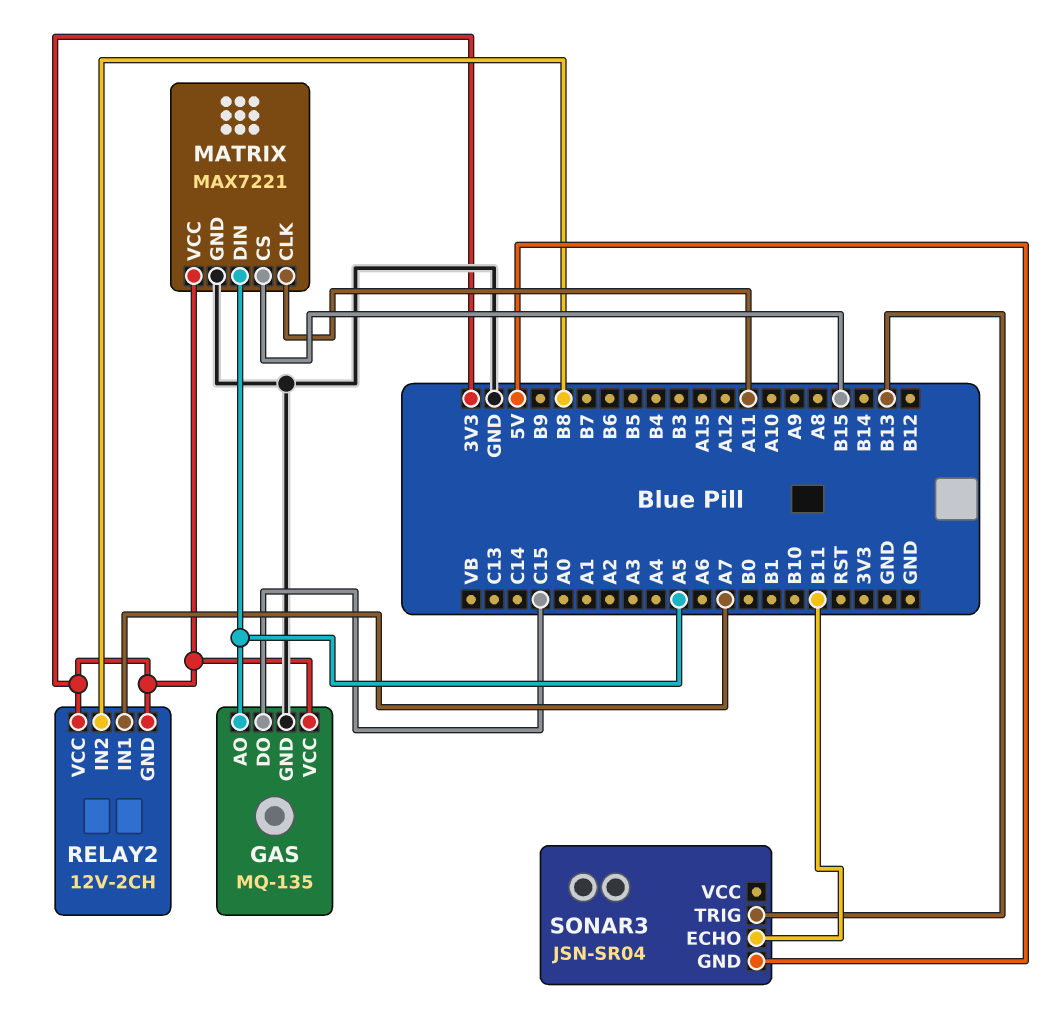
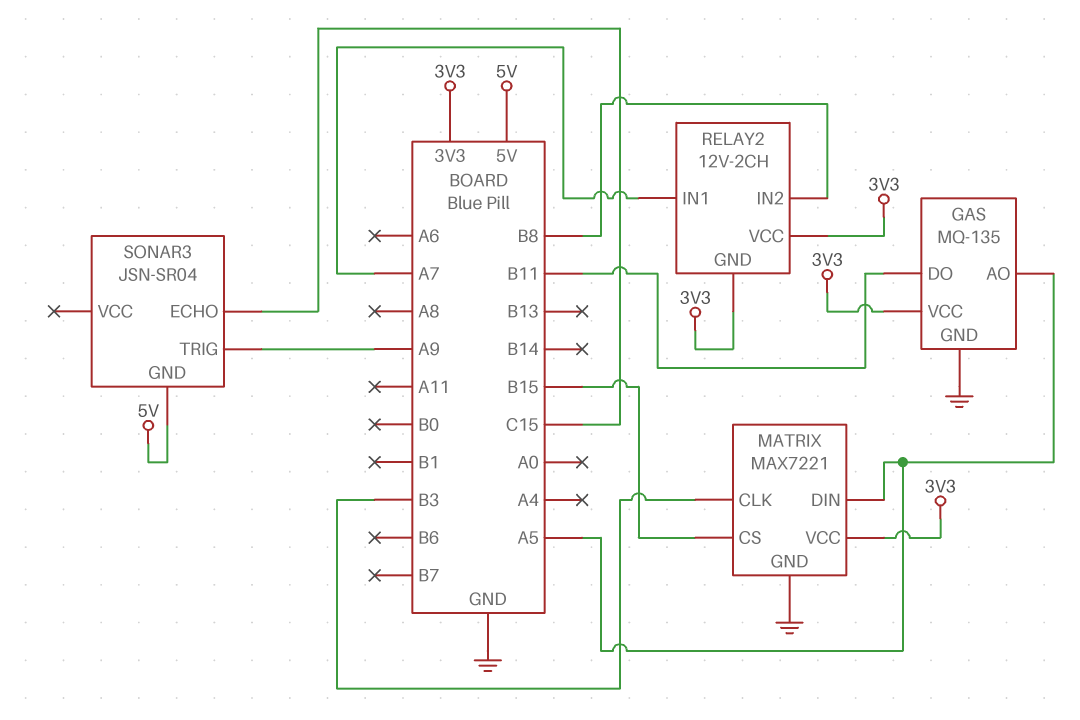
GAS pin DO: C15 -> B11
MATRIX pin CLK: A11 -> B3
SONAR3 pin ECHO: B11 -> C15
SONAR3 pin TRIG: B13 -> A9

